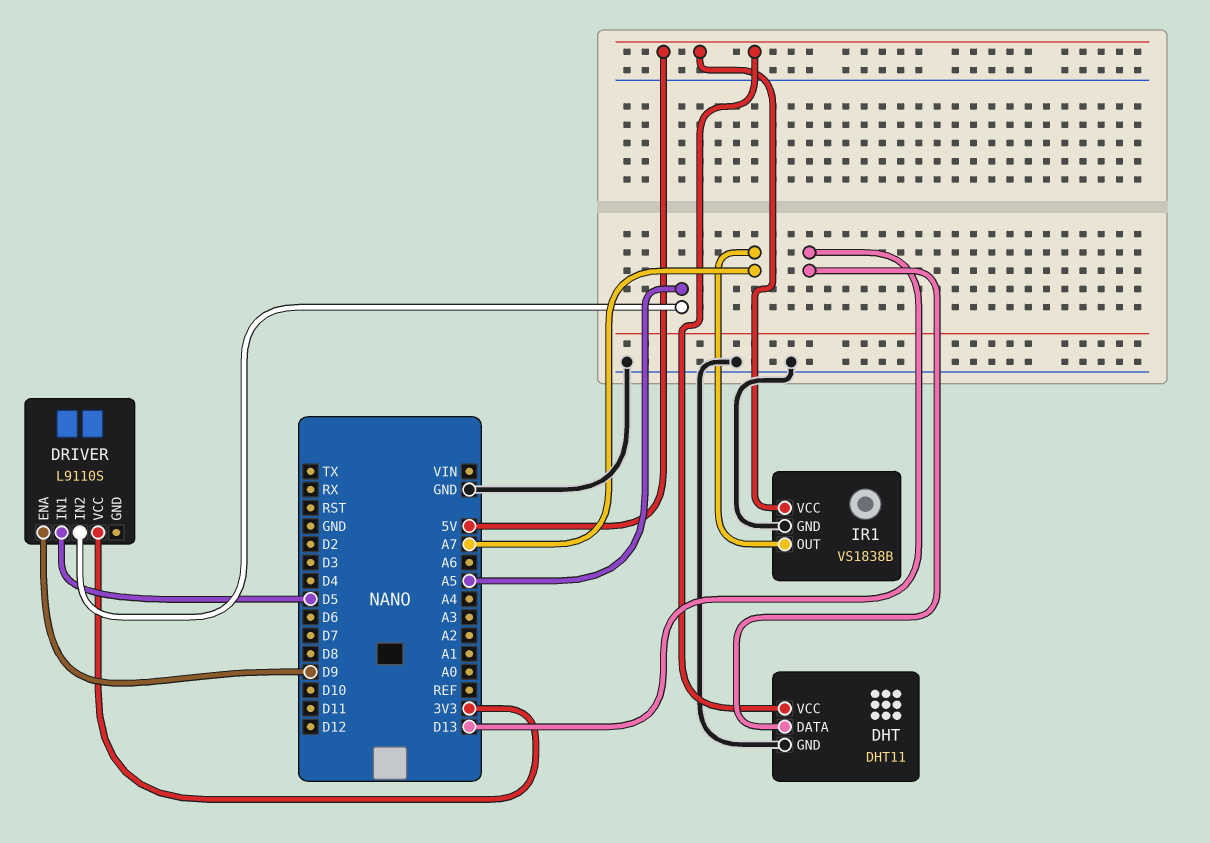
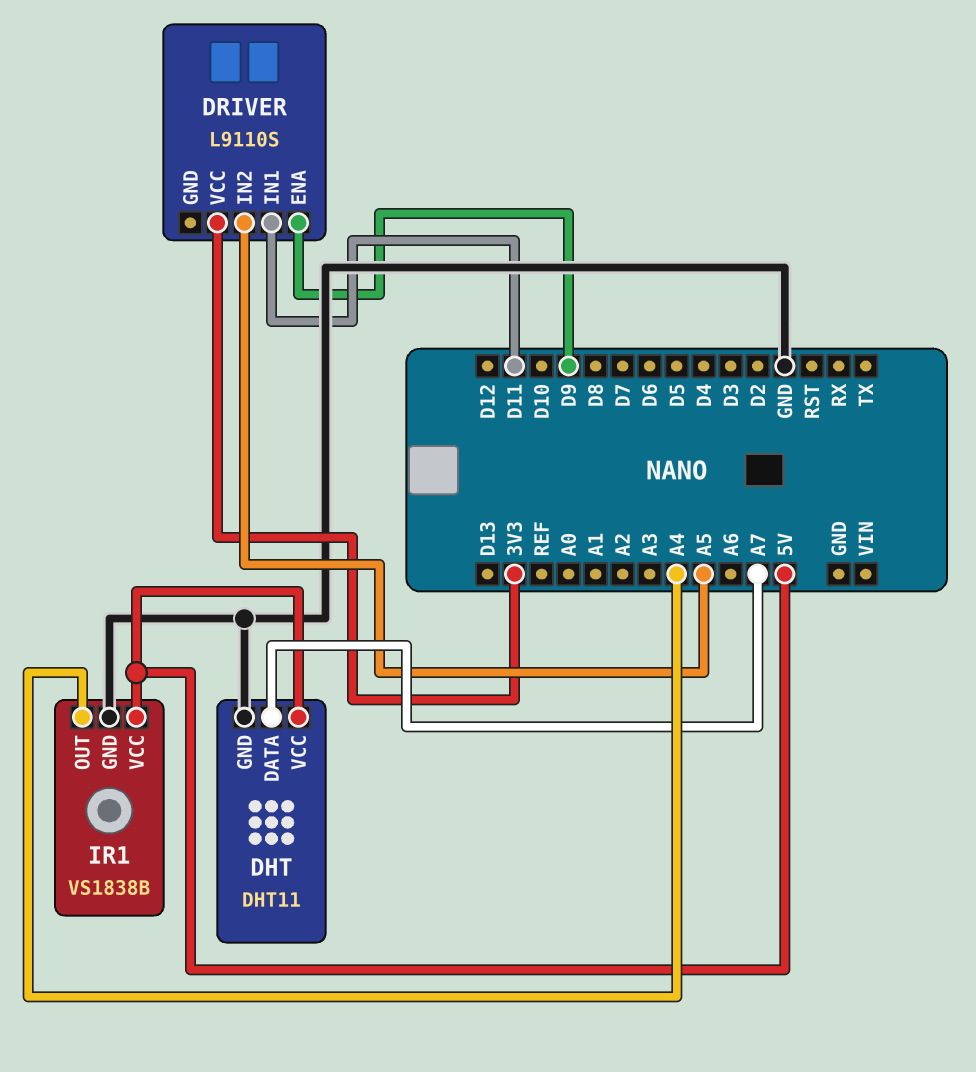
DHT pin DATA: D13 -> A7
DRIVER pin IN1: D5 -> D11
IR1 pin OUT: A7 -> A4

